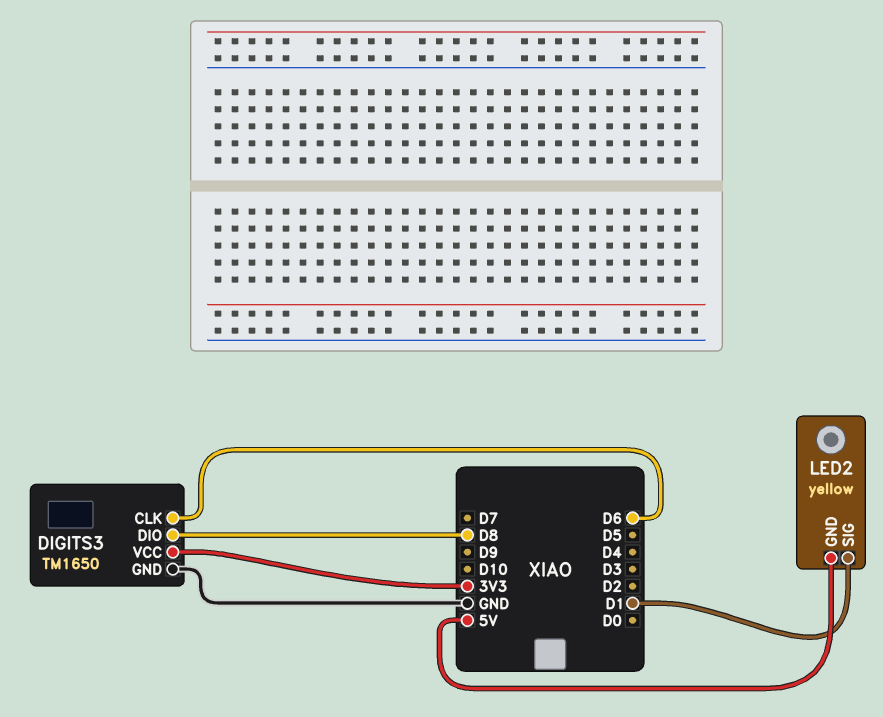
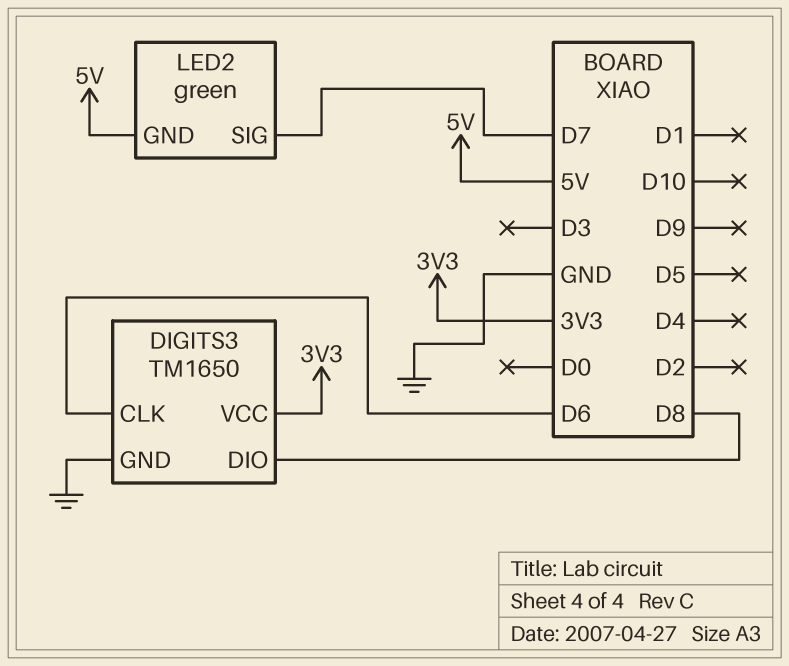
LED2: yellow -> green
LED2 pin SIG: D1 -> D7

